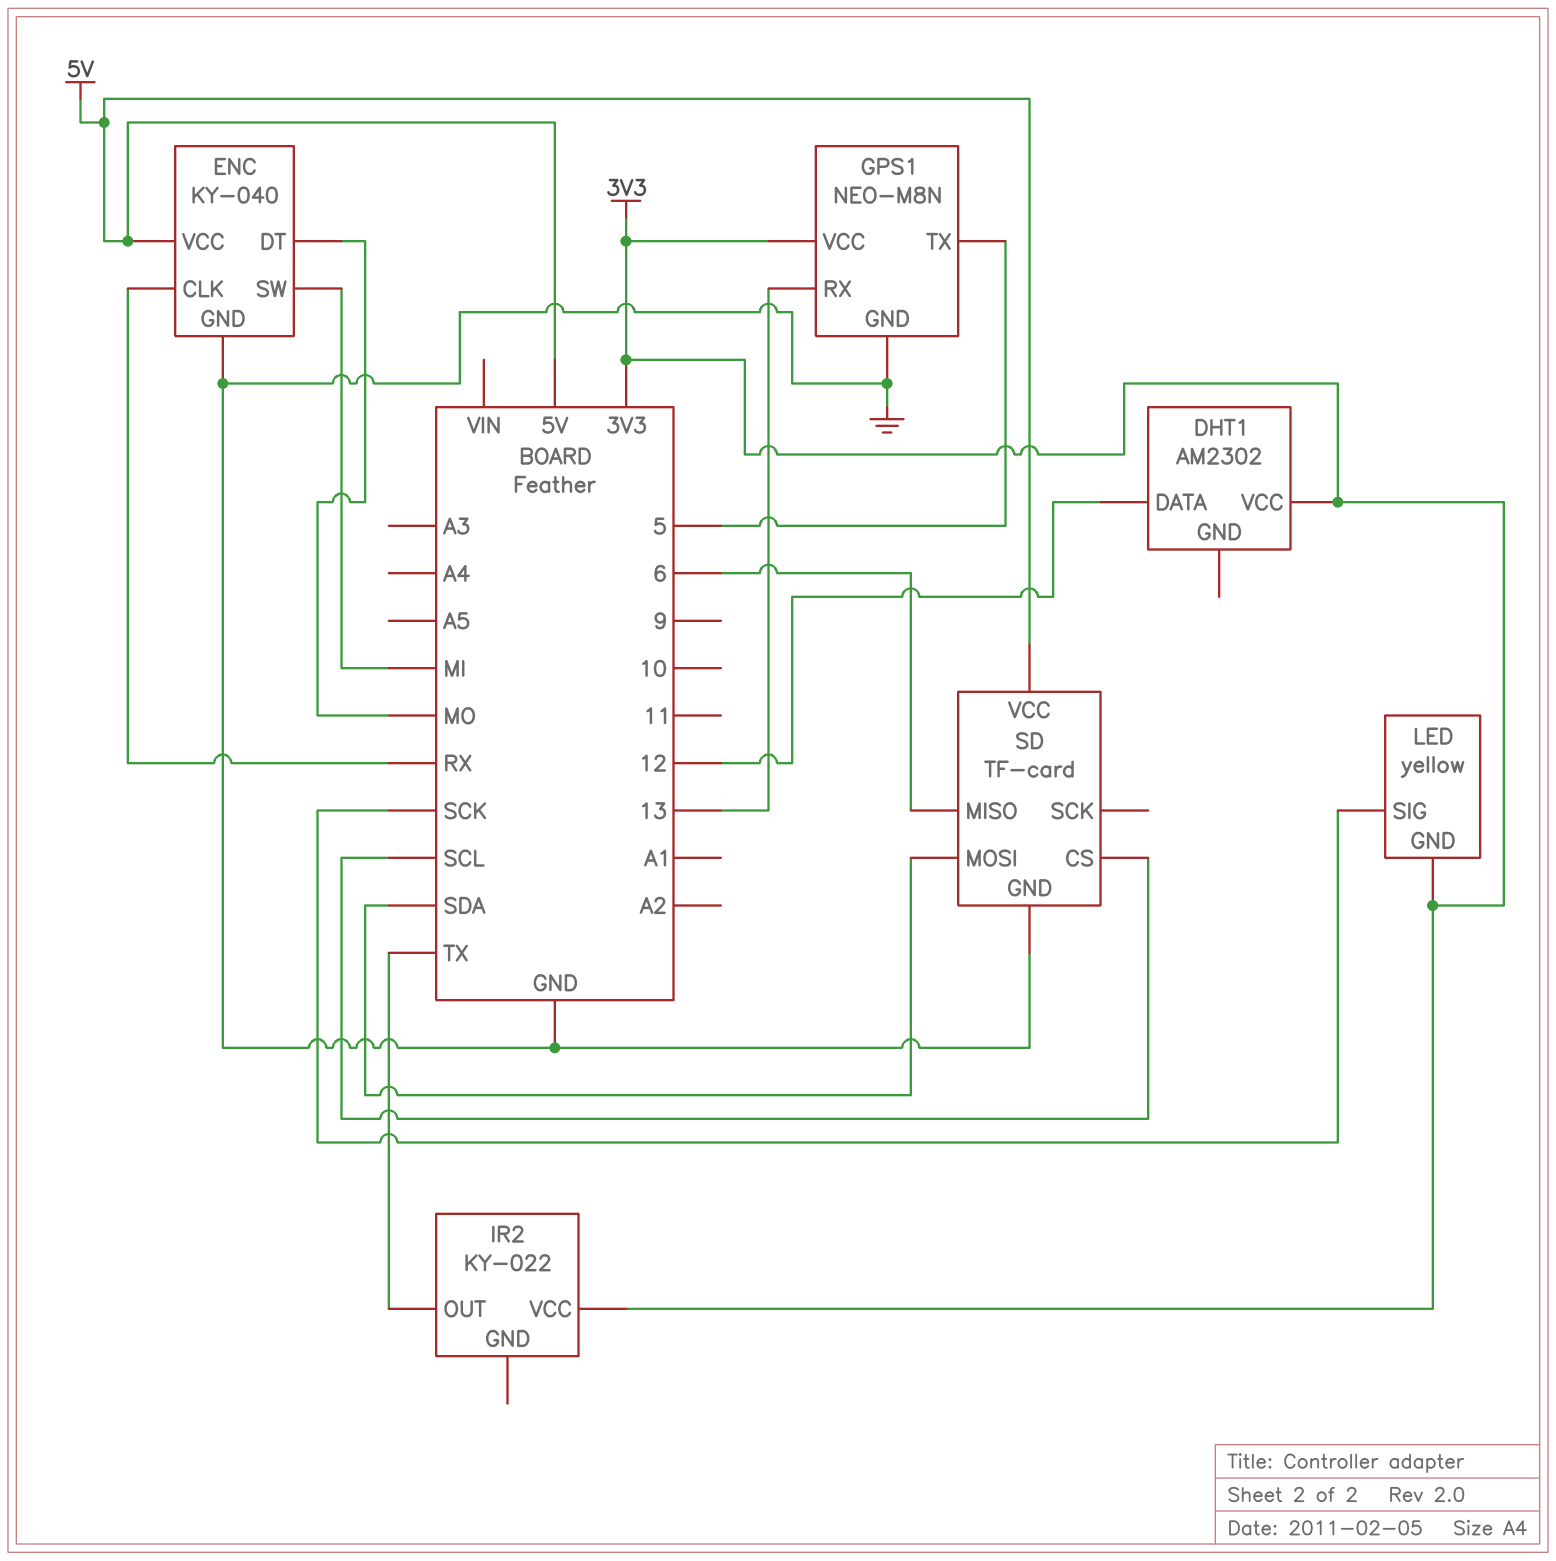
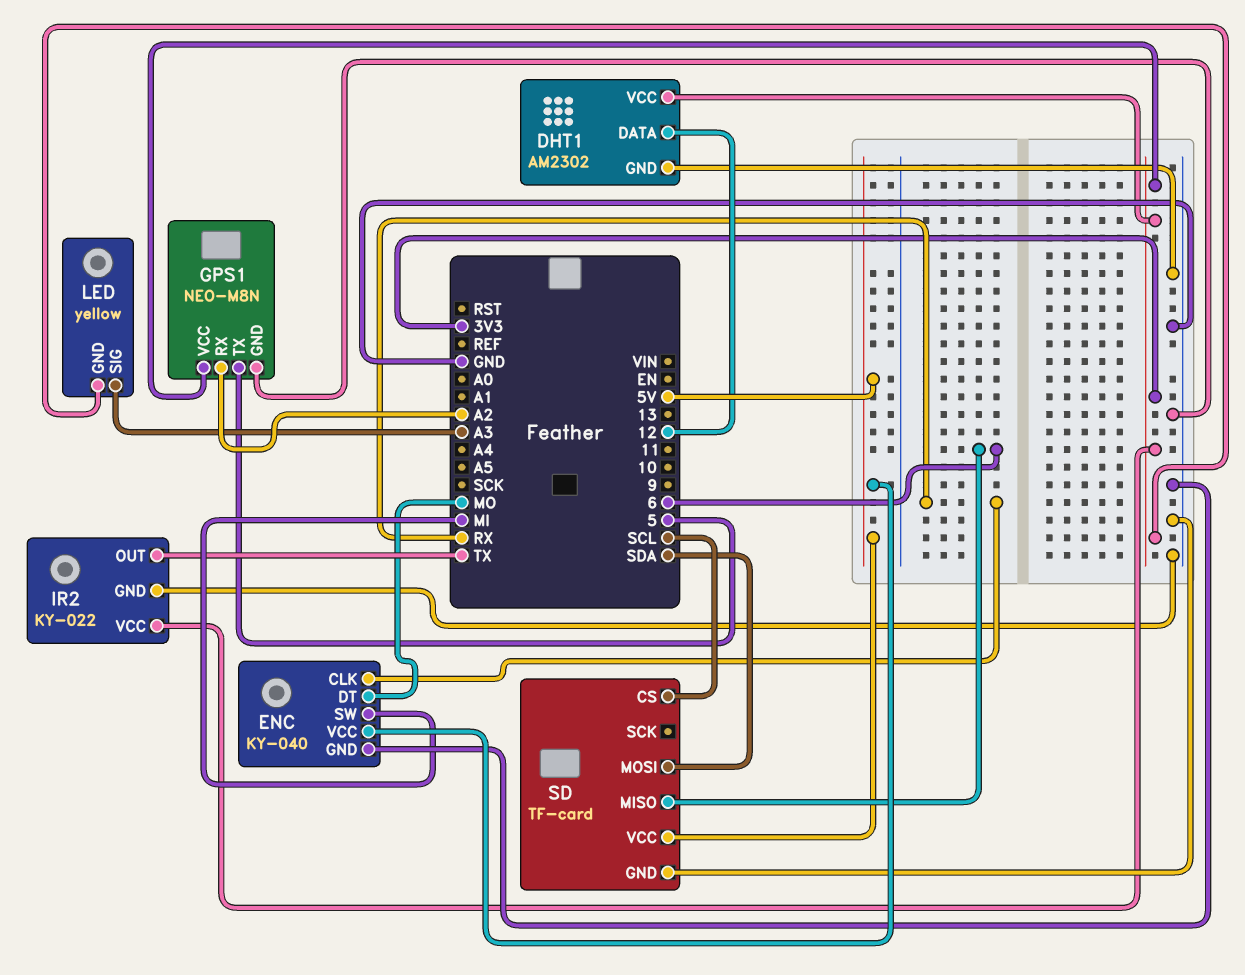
DHT1 pin GND: none -> GND
GPS1 pin RX: 13 -> A2
IR2 pin GND: none -> GND
LED pin SIG: SCK -> A3

